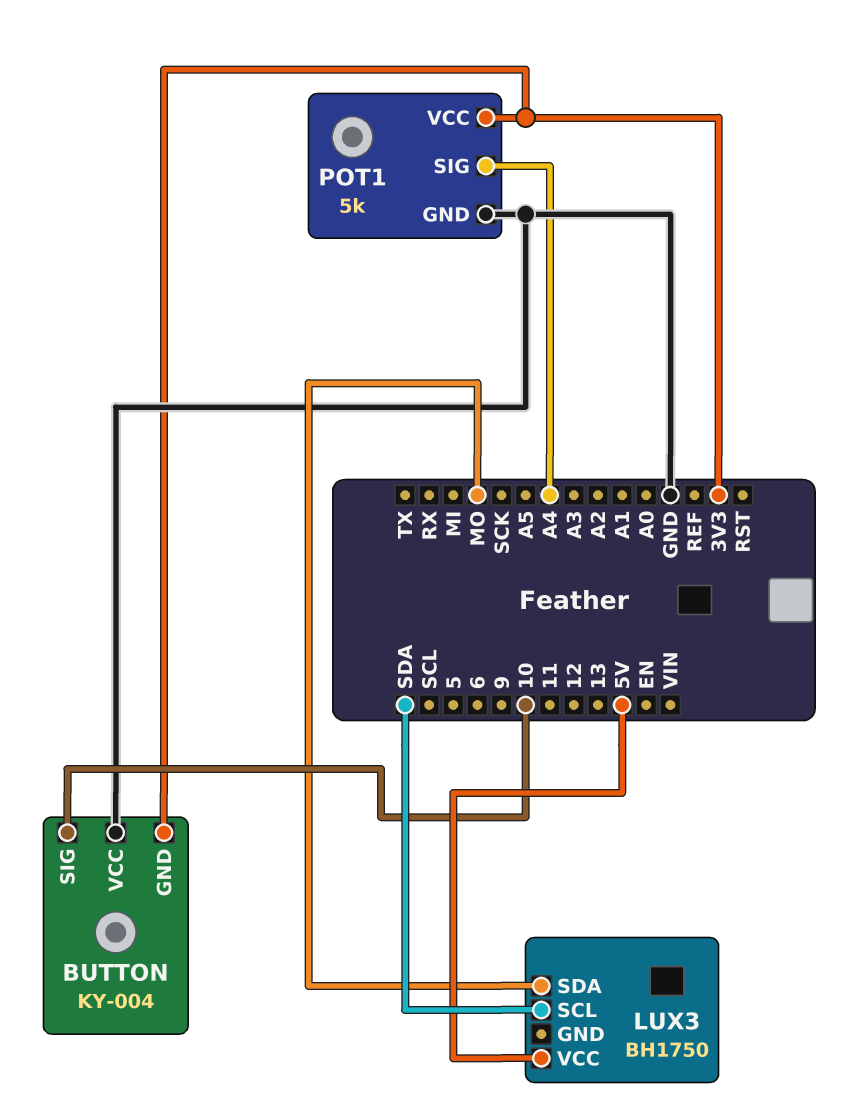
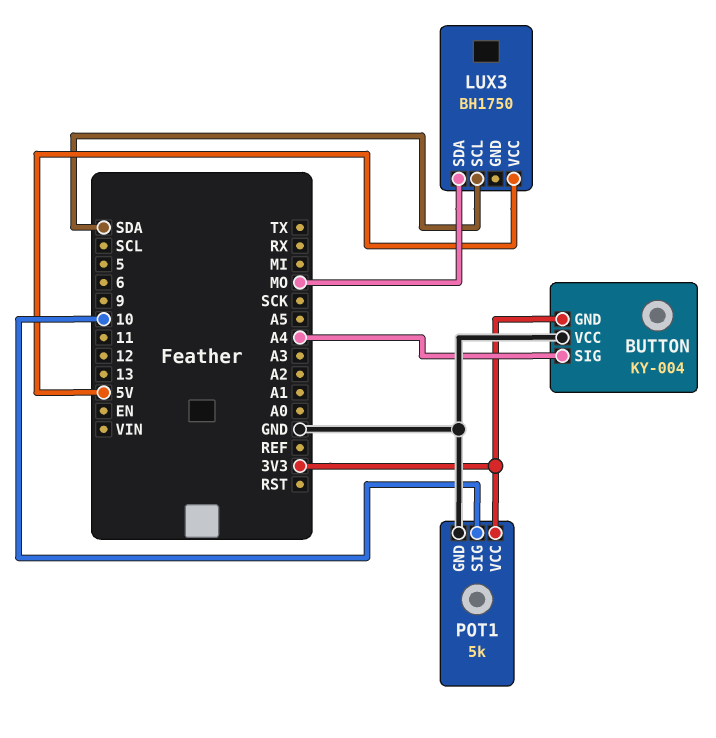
BUTTON pin SIG: 10 -> A4
POT1 pin SIG: A4 -> 10

